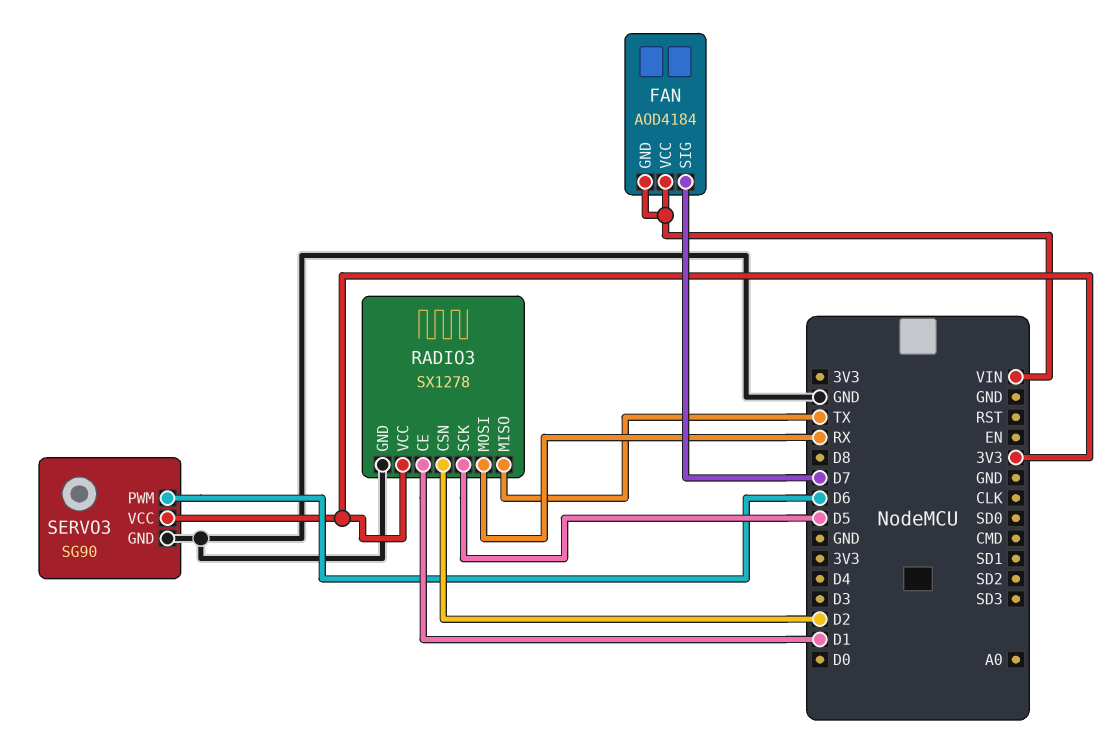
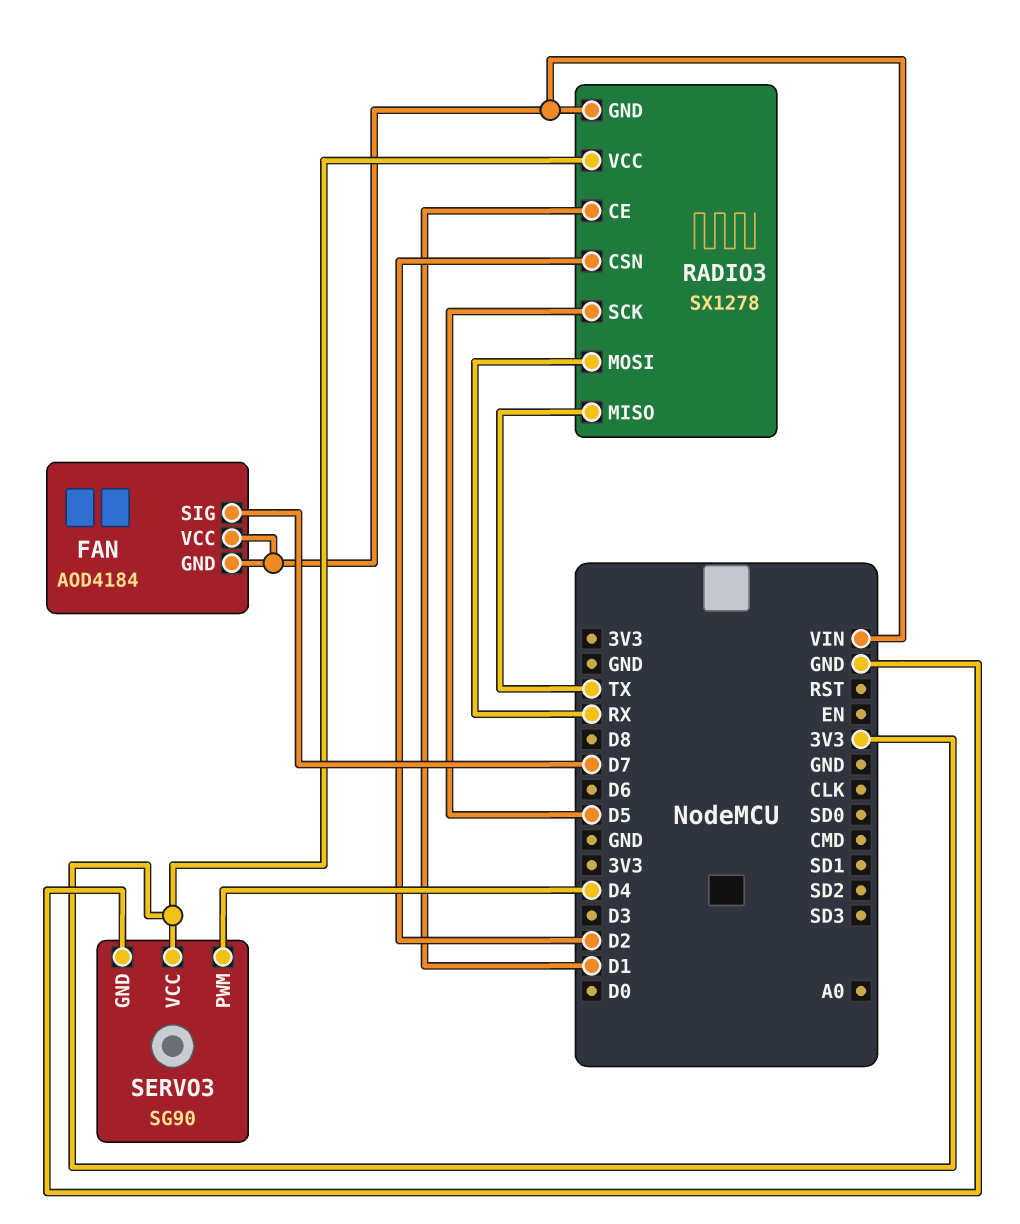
RADIO3 pin GND: GND -> VIN
SERVO3 pin PWM: D6 -> D4

